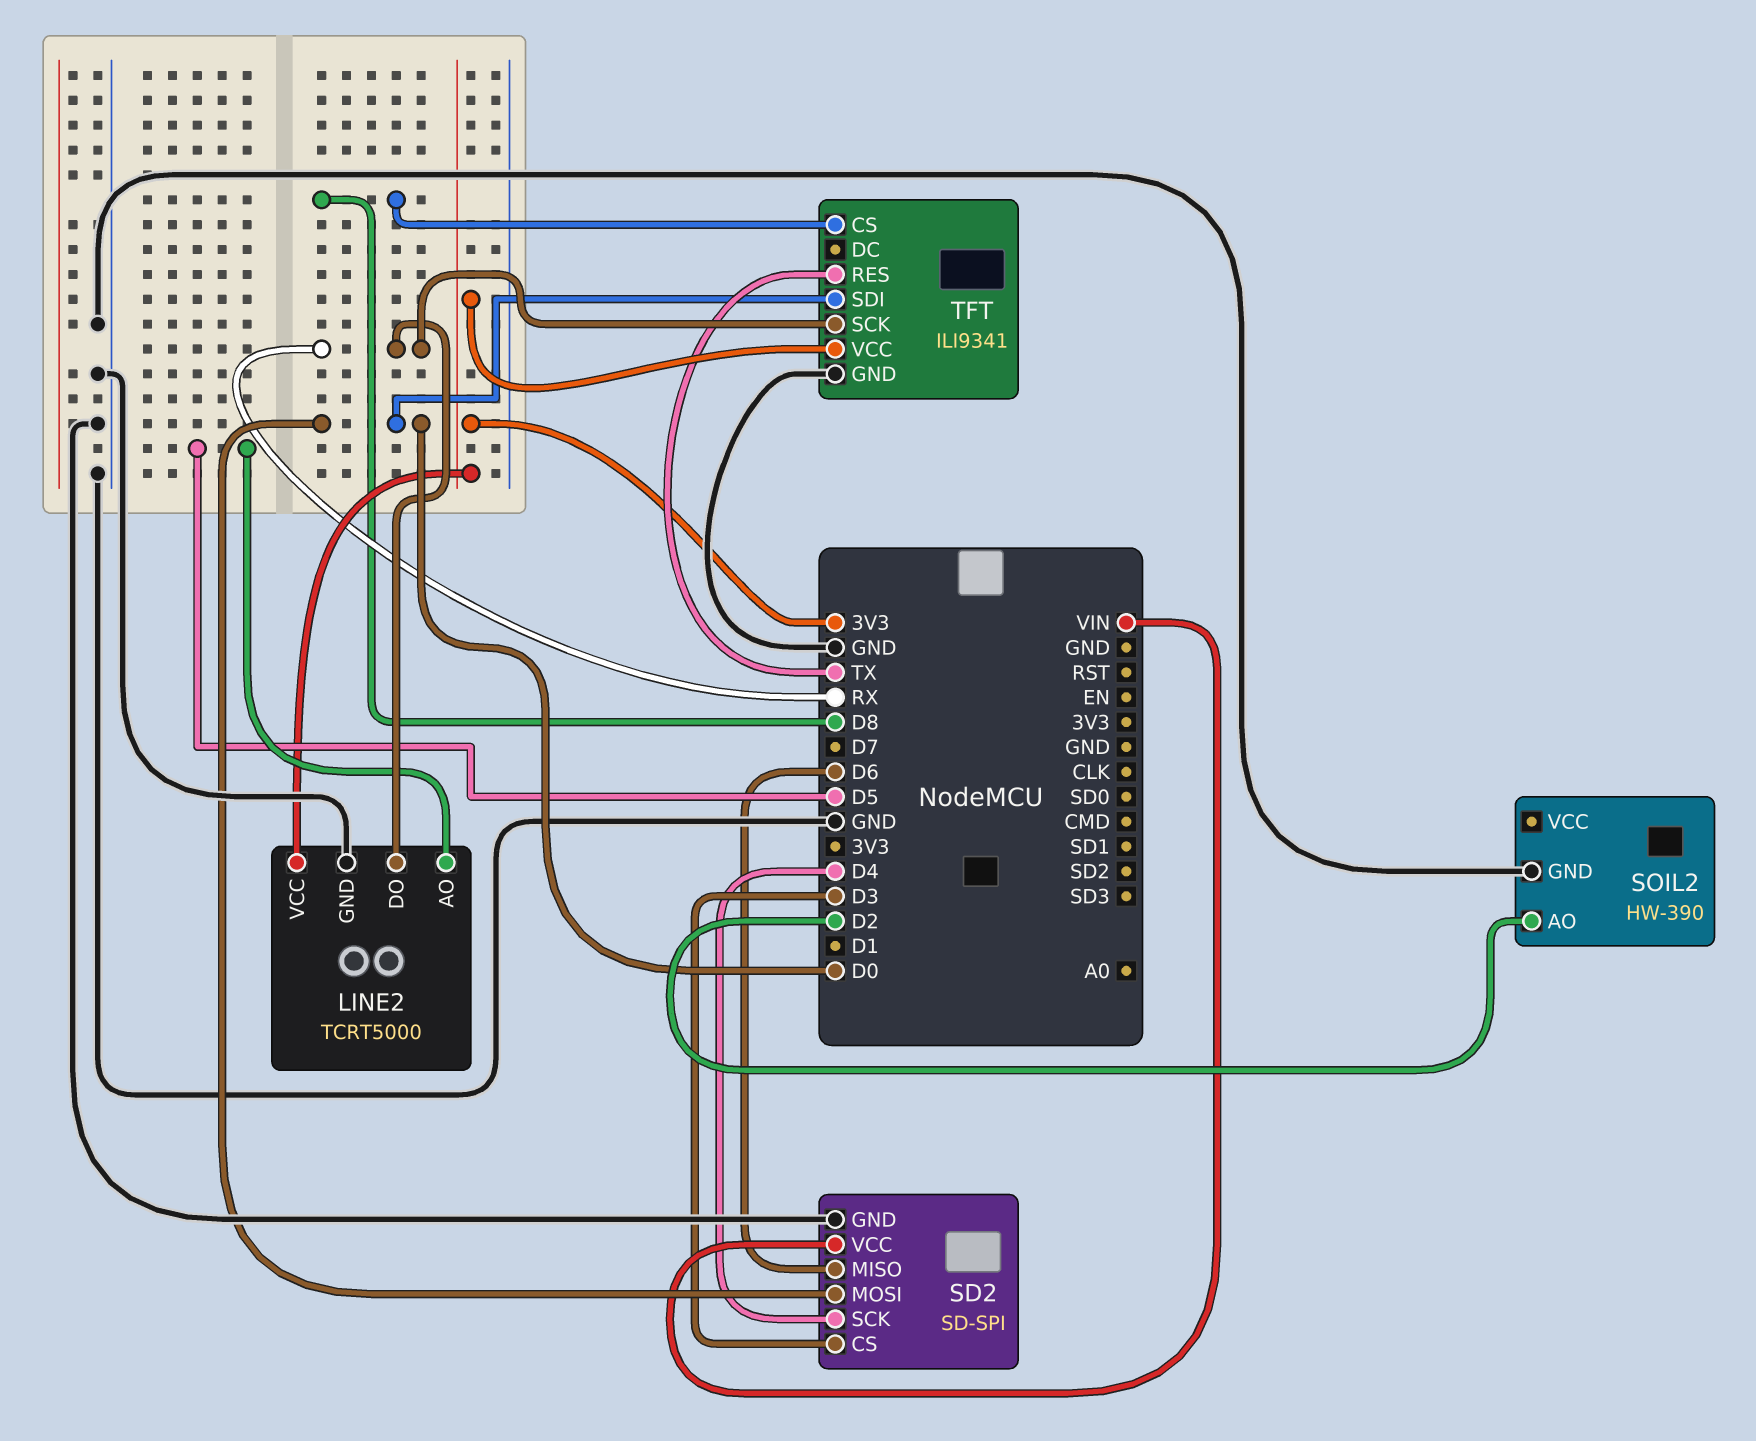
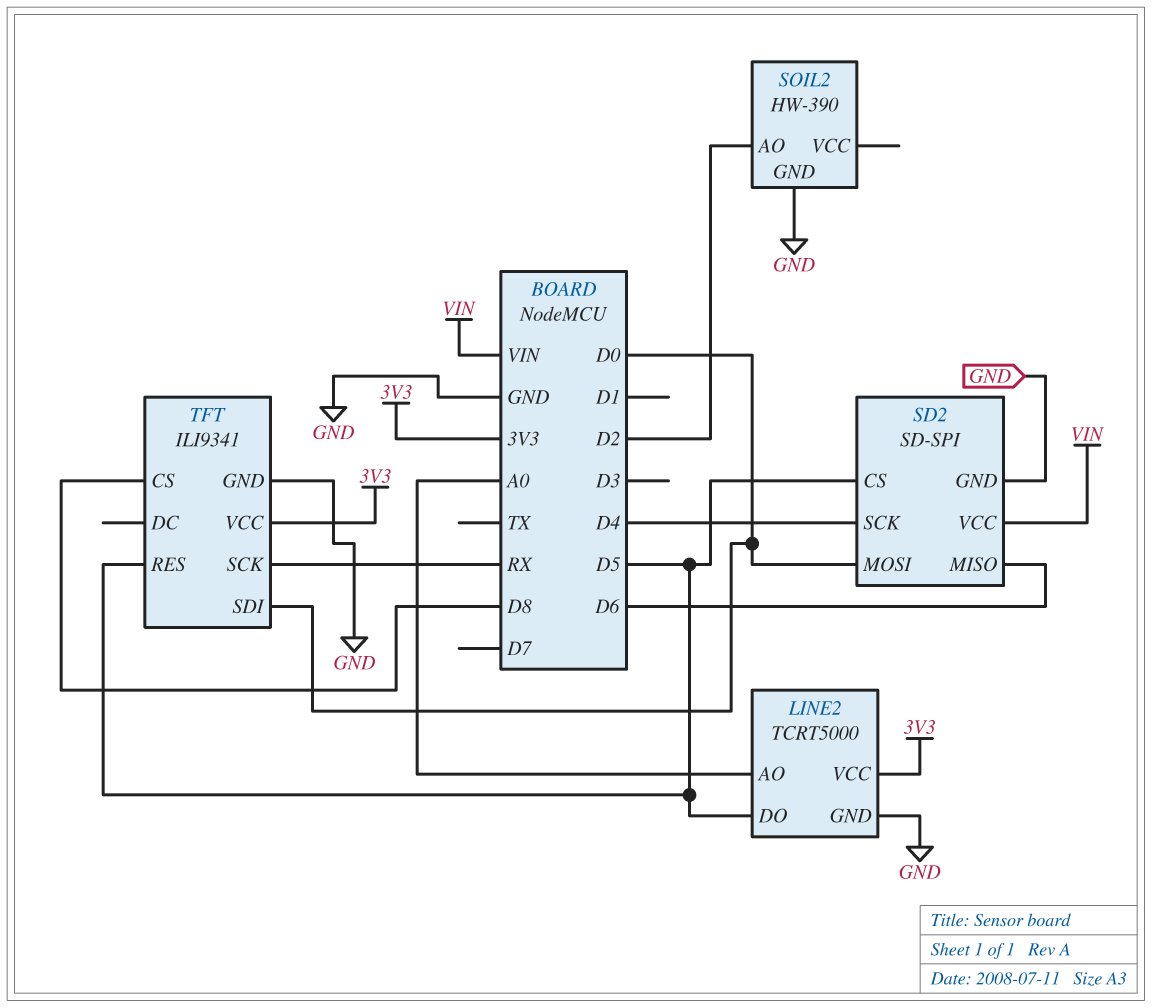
LINE2 pin AO: D5 -> A0
LINE2 pin DO: RX -> D5
SD2 pin CS: D3 -> D5
TFT pin RES: TX -> D5

